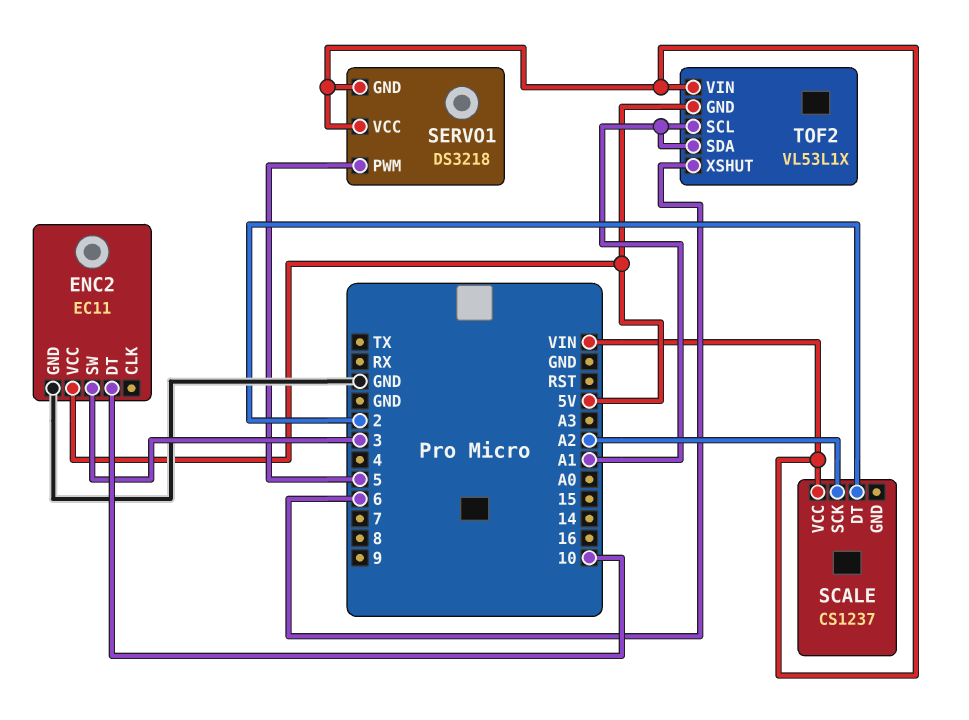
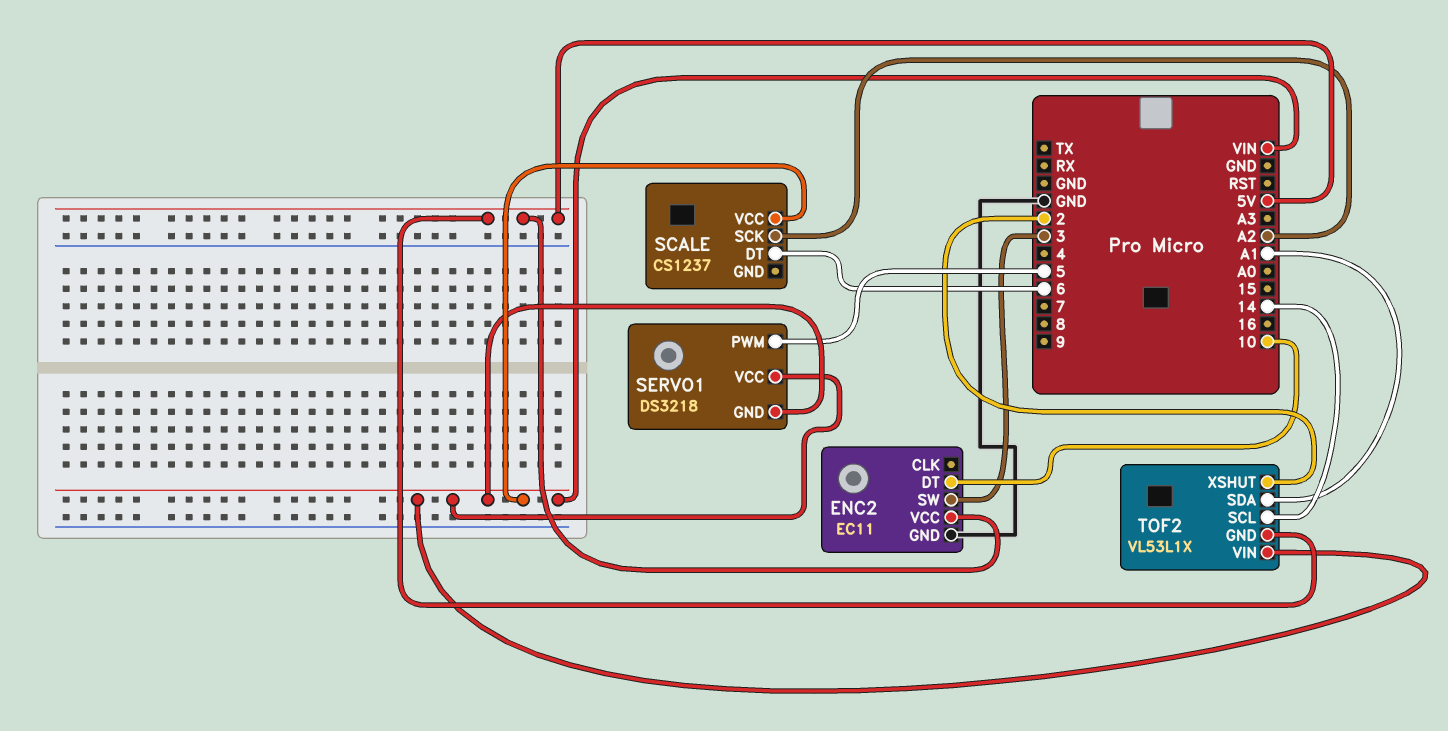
SCALE pin DT: 2 -> 6
TOF2 pin SCL: A1 -> 14
TOF2 pin XSHUT: 6 -> 2

